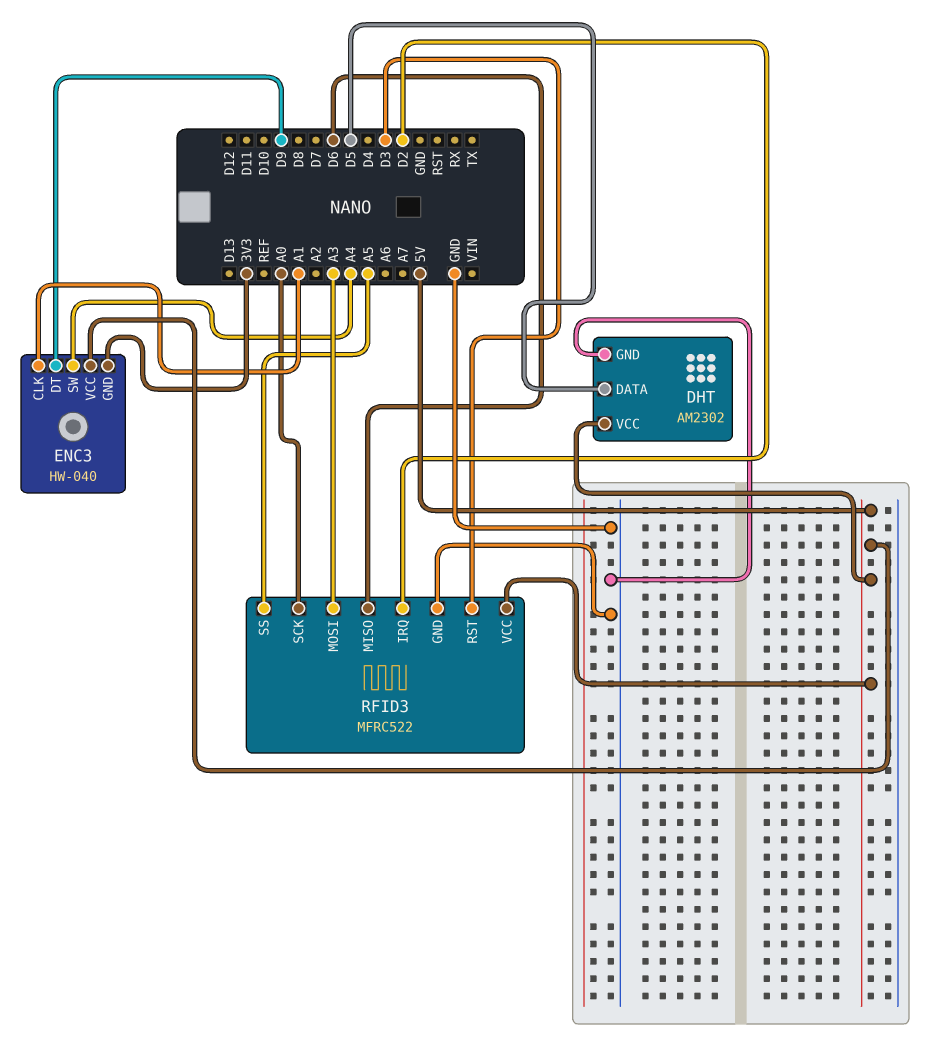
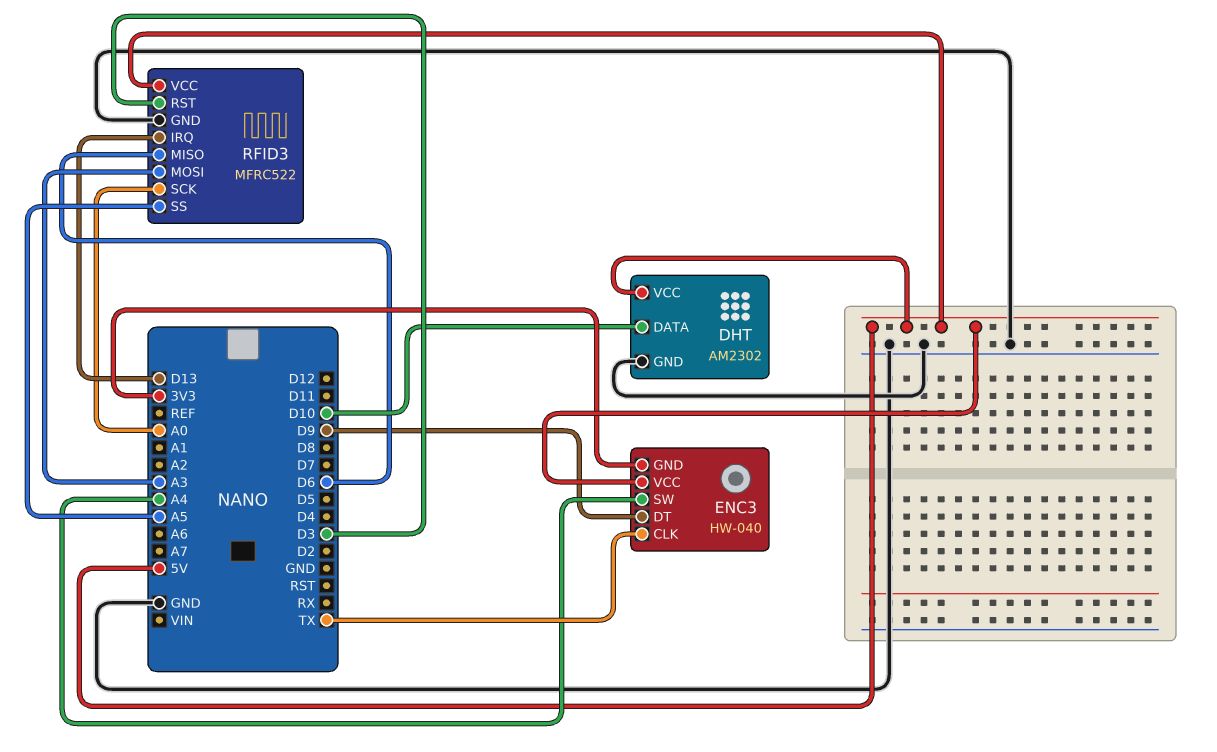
DHT pin DATA: D5 -> D10
ENC3 pin CLK: A1 -> TX
RFID3 pin IRQ: D2 -> D13

